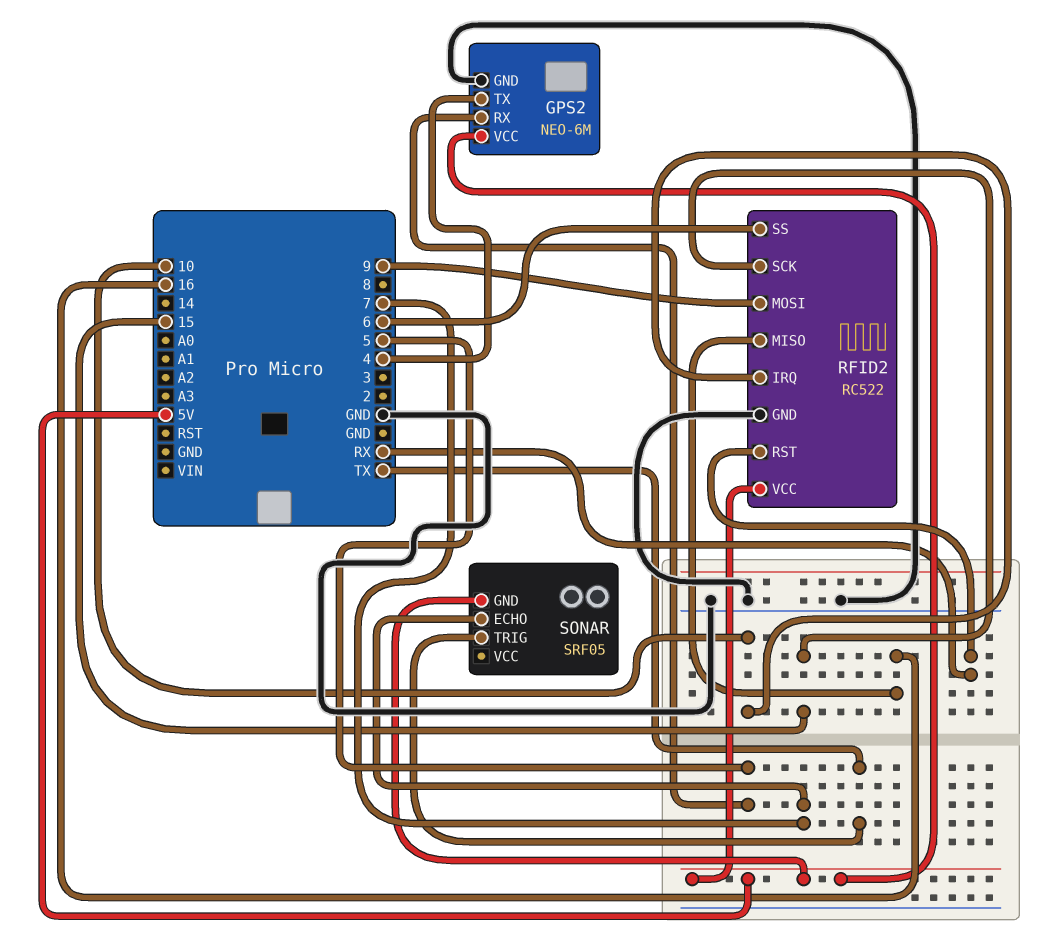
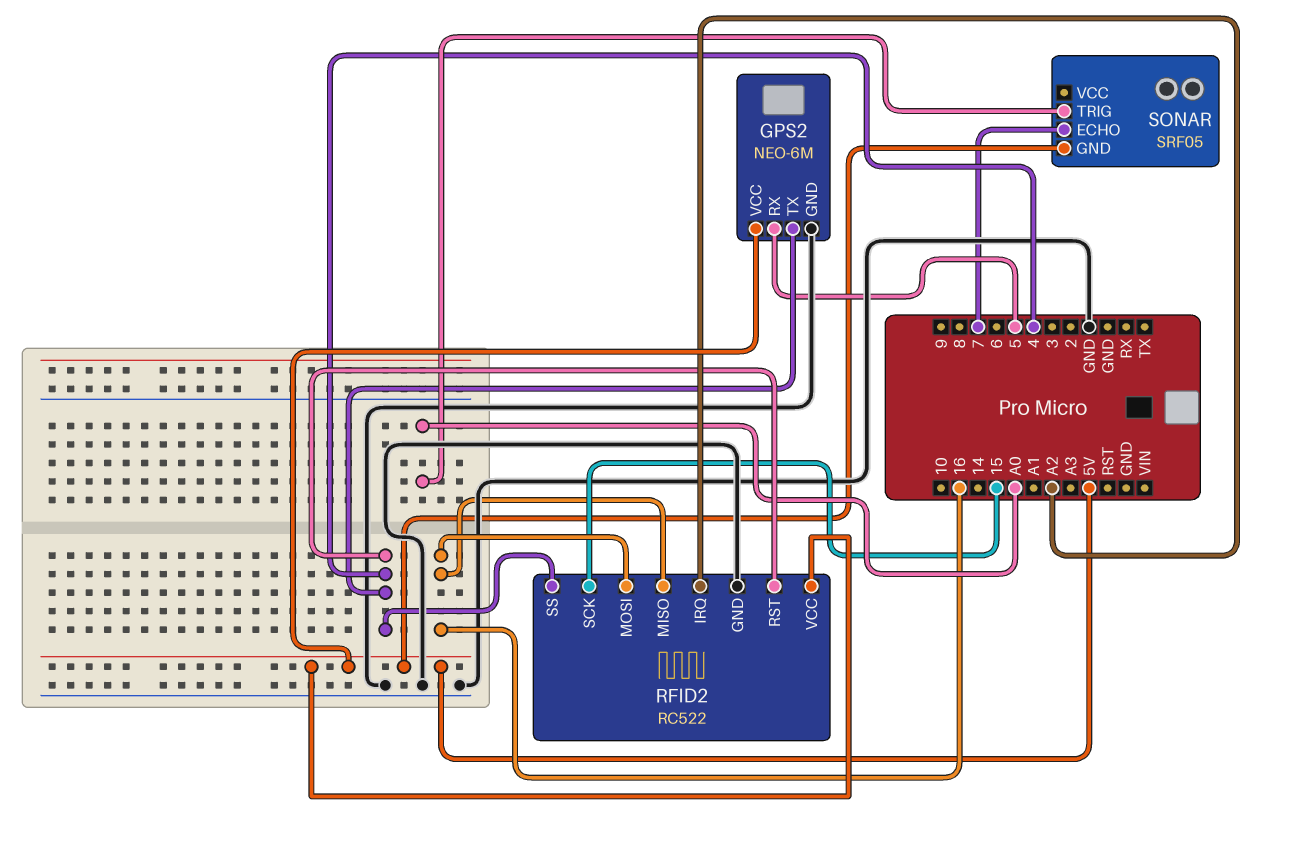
RFID2 pin IRQ: 10 -> A2
RFID2 pin MOSI: 9 -> 16
RFID2 pin RST: RX -> 4
RFID2 pin SS: 6 -> 4
SONAR pin TRIG: TX -> A0

